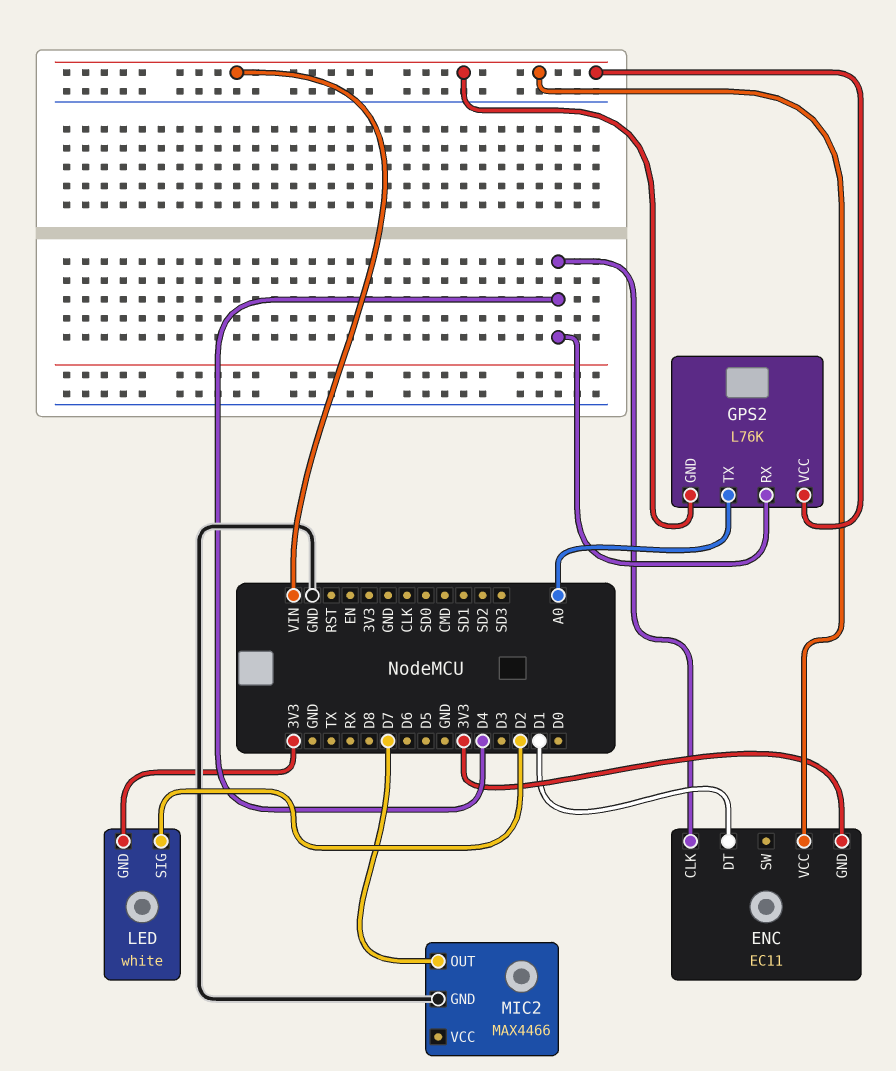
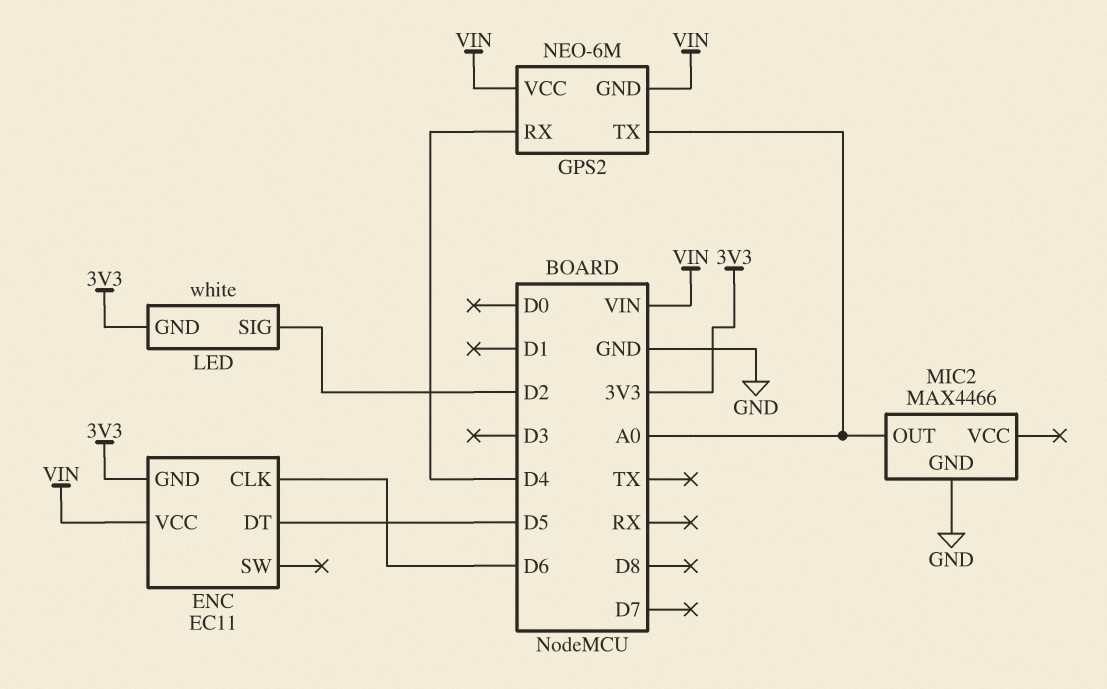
ENC pin CLK: D4 -> D6
ENC pin DT: D1 -> D5
GPS2: L76K -> NEO-6M
MIC2 pin OUT: D7 -> A0

